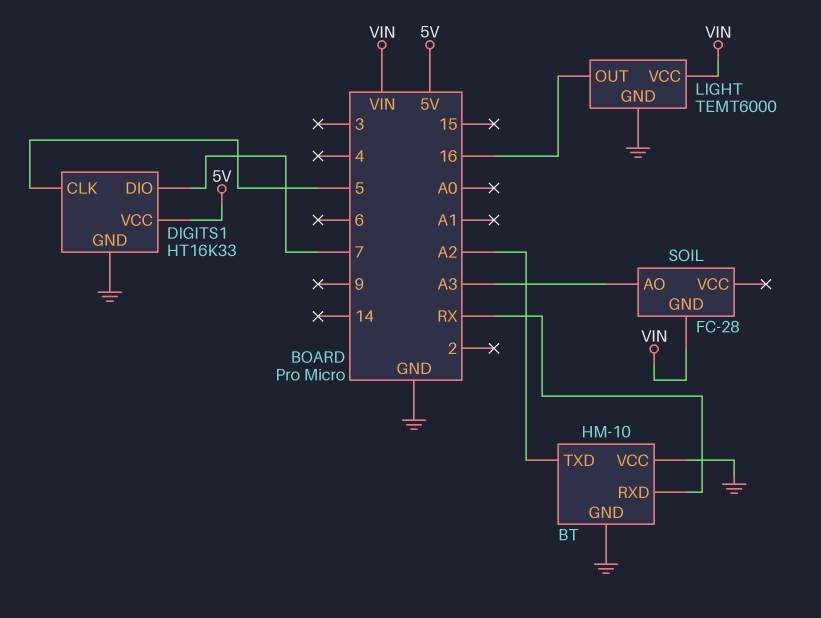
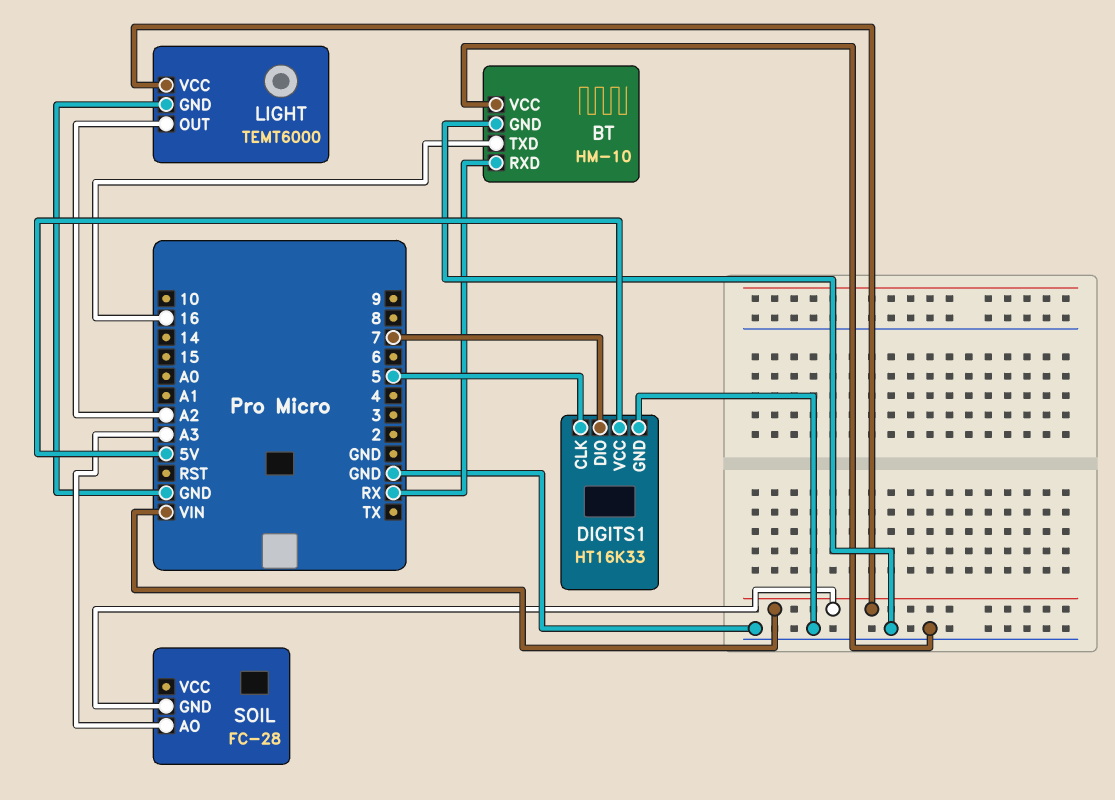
BT pin TXD: A2 -> 16
LIGHT pin OUT: 16 -> A2

